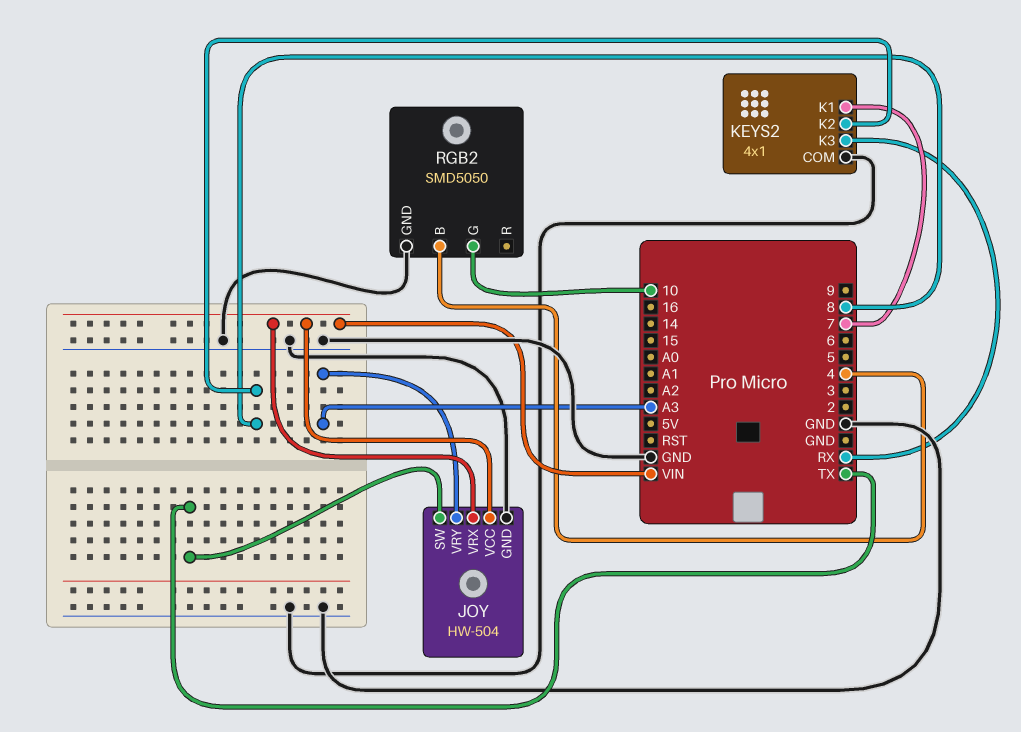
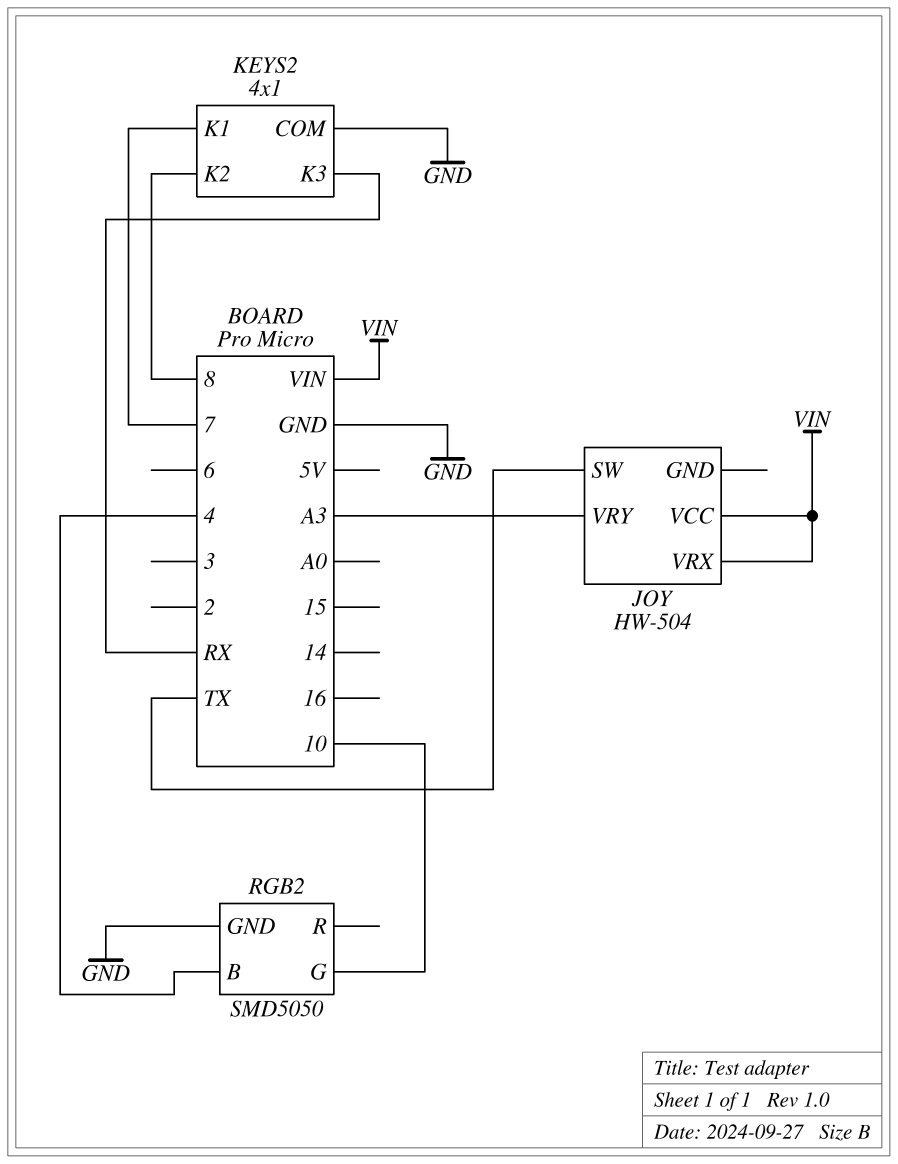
JOY pin GND: GND -> none

